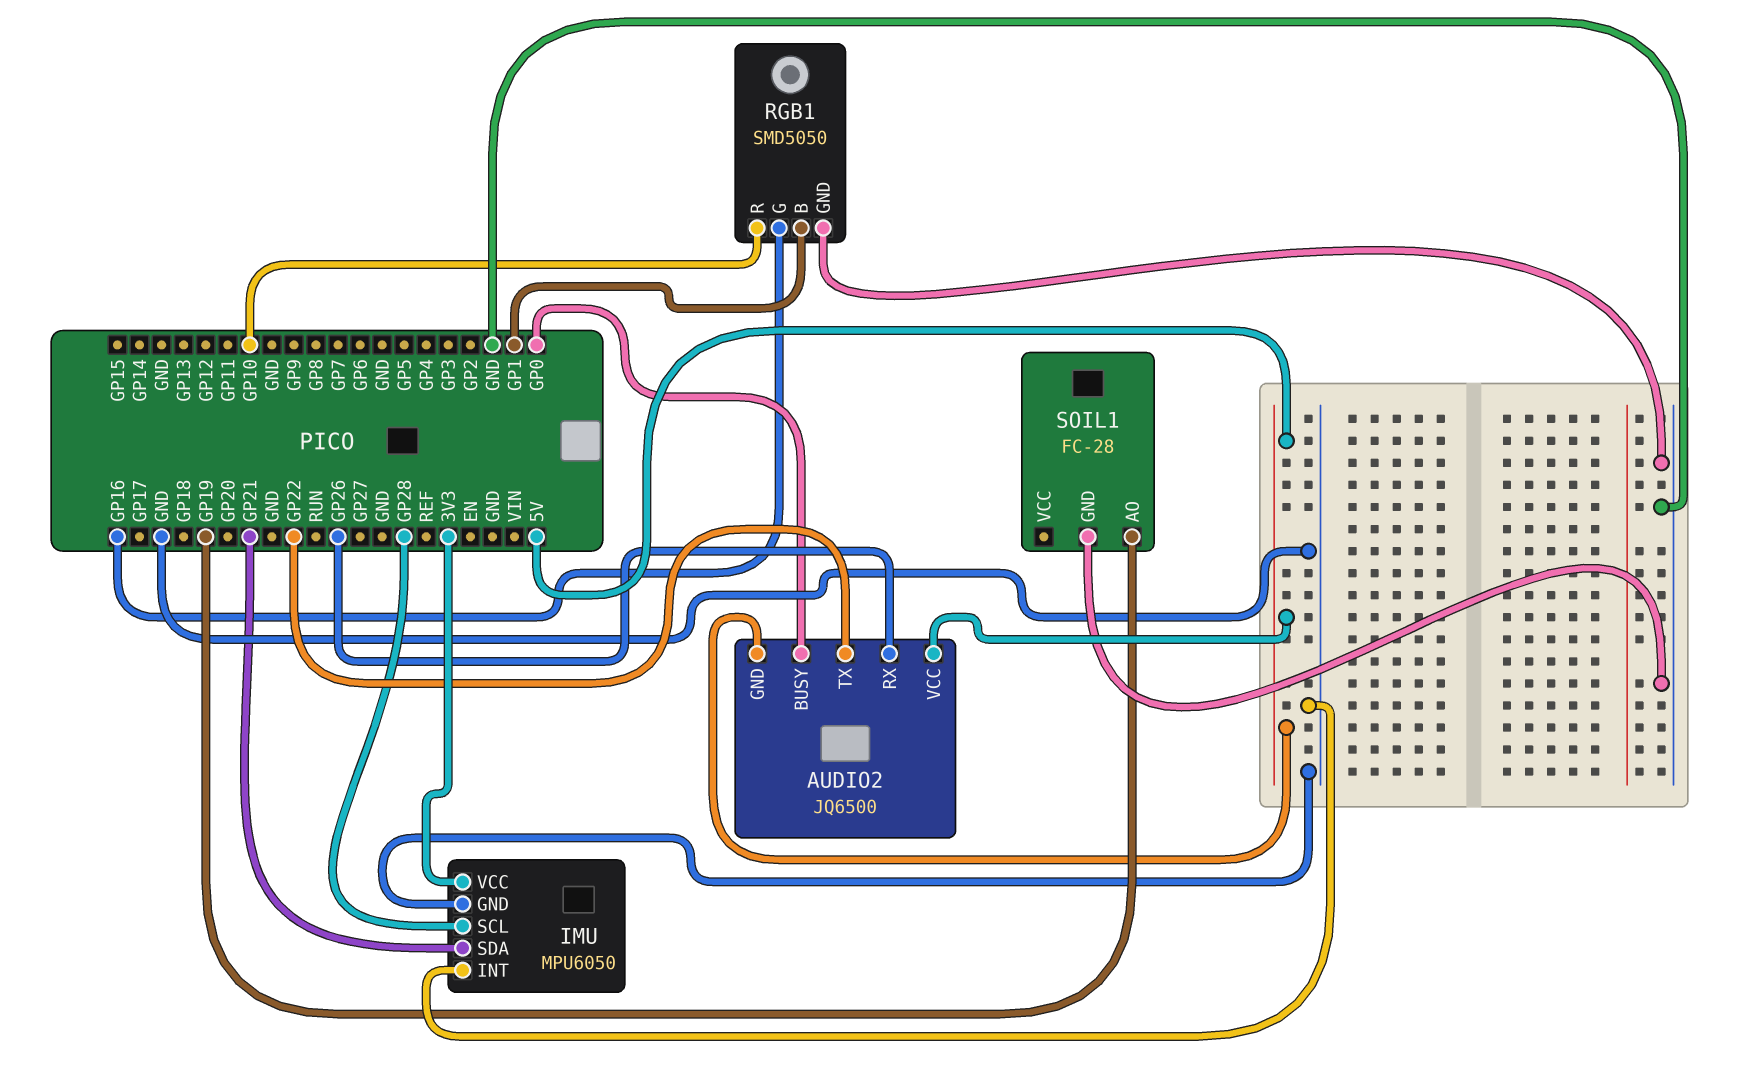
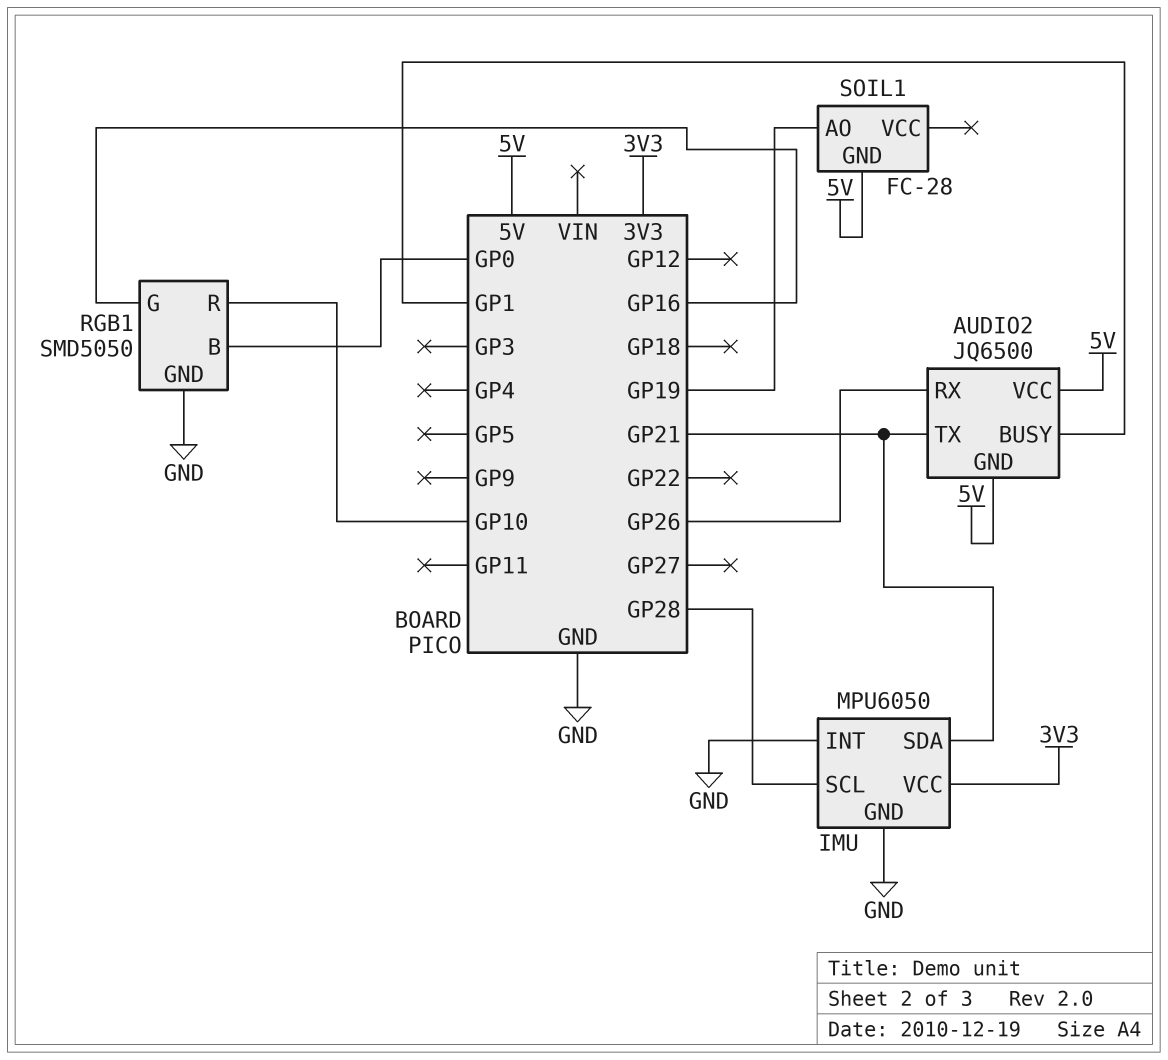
AUDIO2 pin BUSY: GP0 -> GP1
AUDIO2 pin TX: GP22 -> GP21
RGB1 pin B: GP1 -> GP0
SOIL1 pin GND: GND -> 5V

